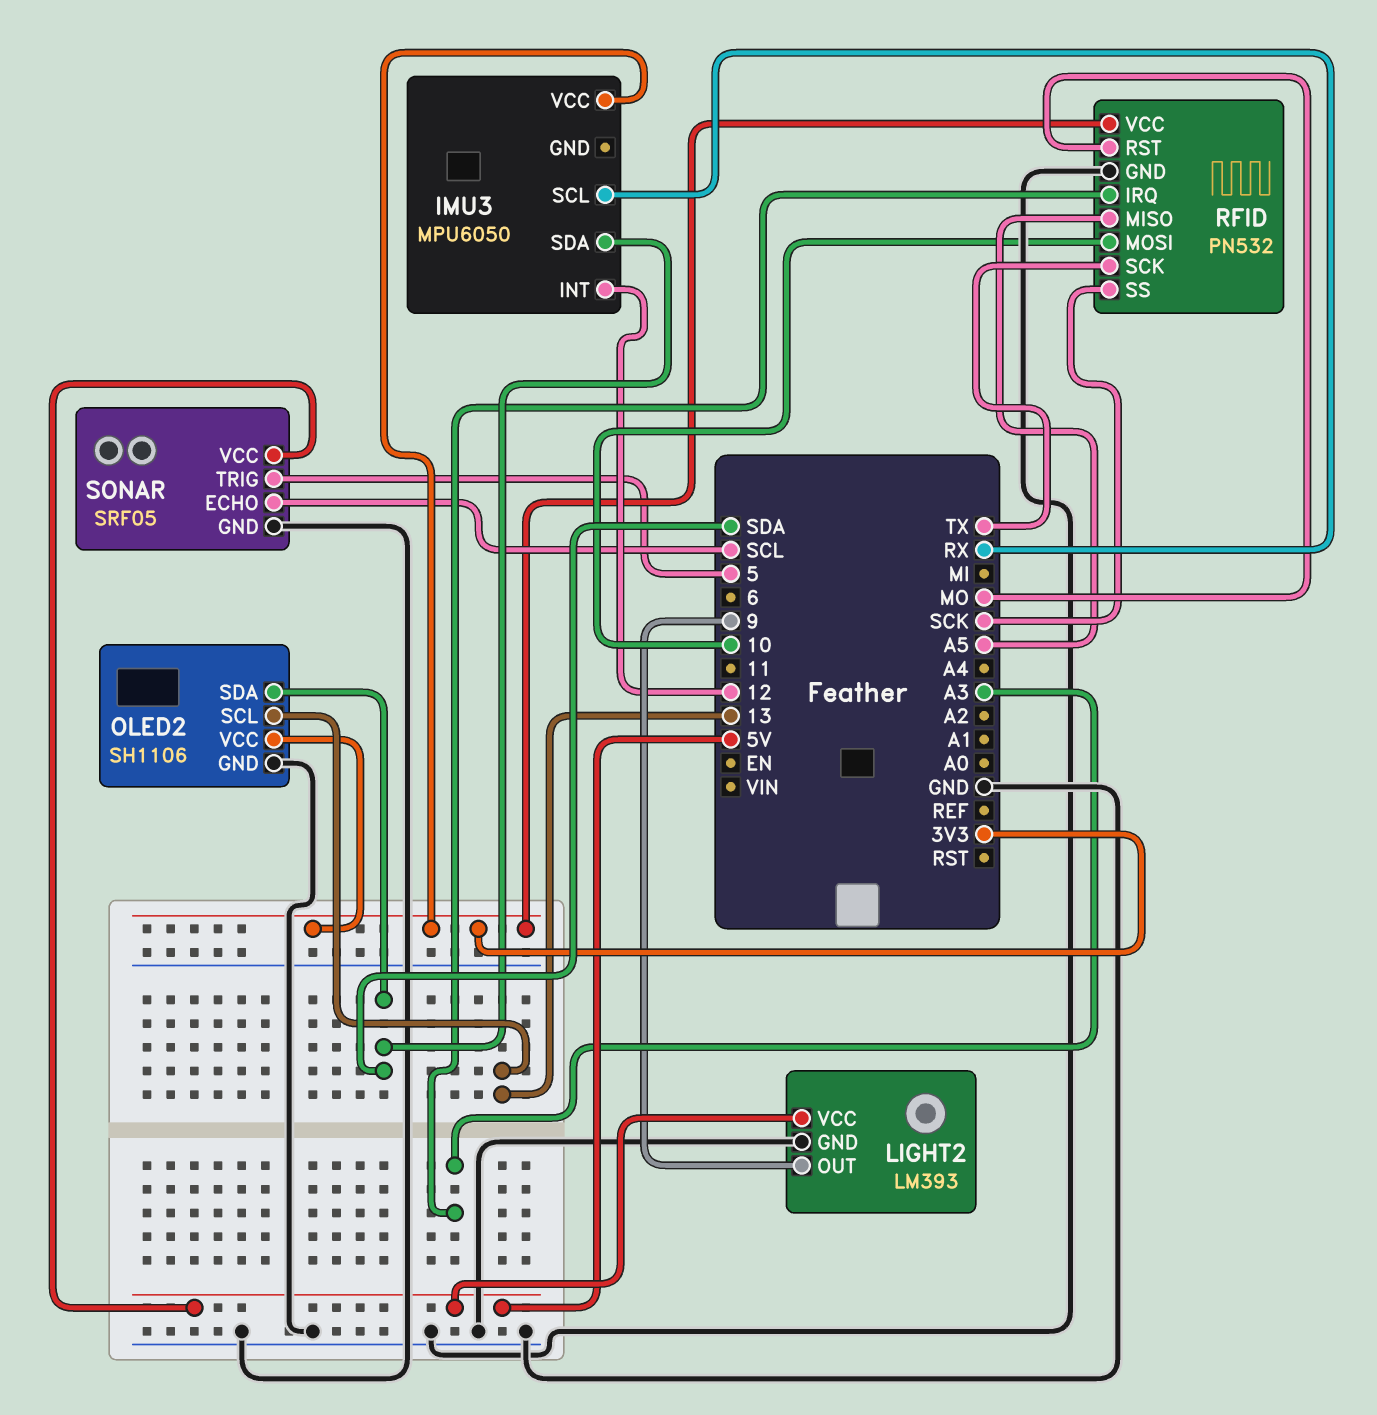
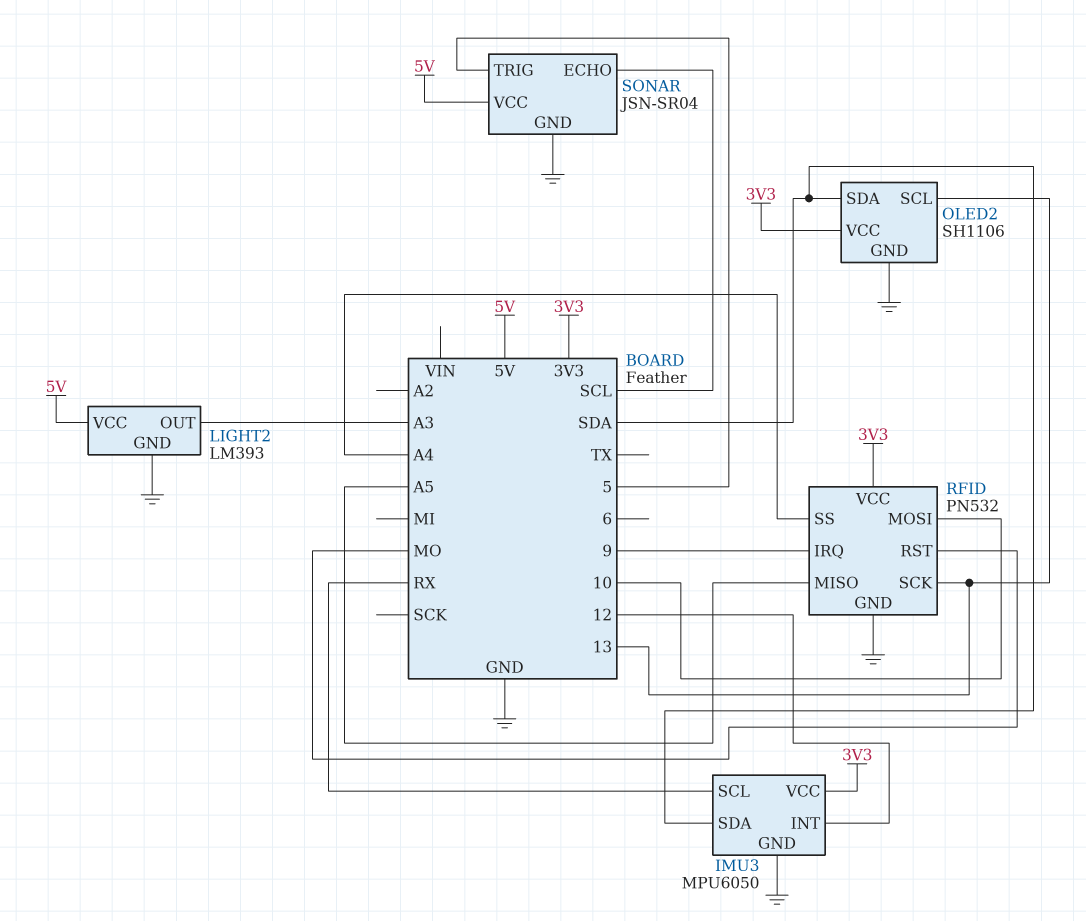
IMU3 pin GND: none -> GND
LIGHT2 pin OUT: 9 -> A3
RFID pin IRQ: A3 -> 9
RFID pin SCK: TX -> 13
RFID pin SS: SCK -> A4
SONAR: SRF05 -> JSN-SR04

